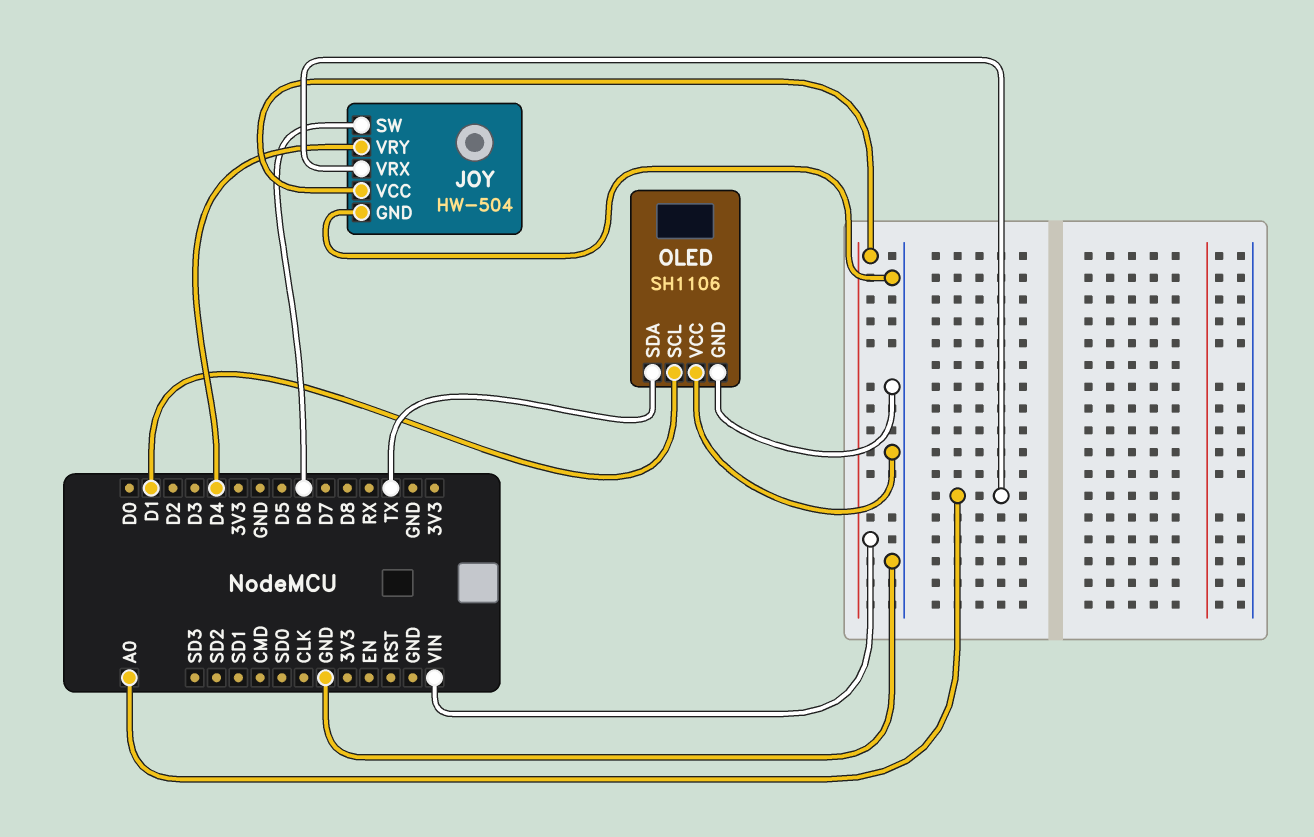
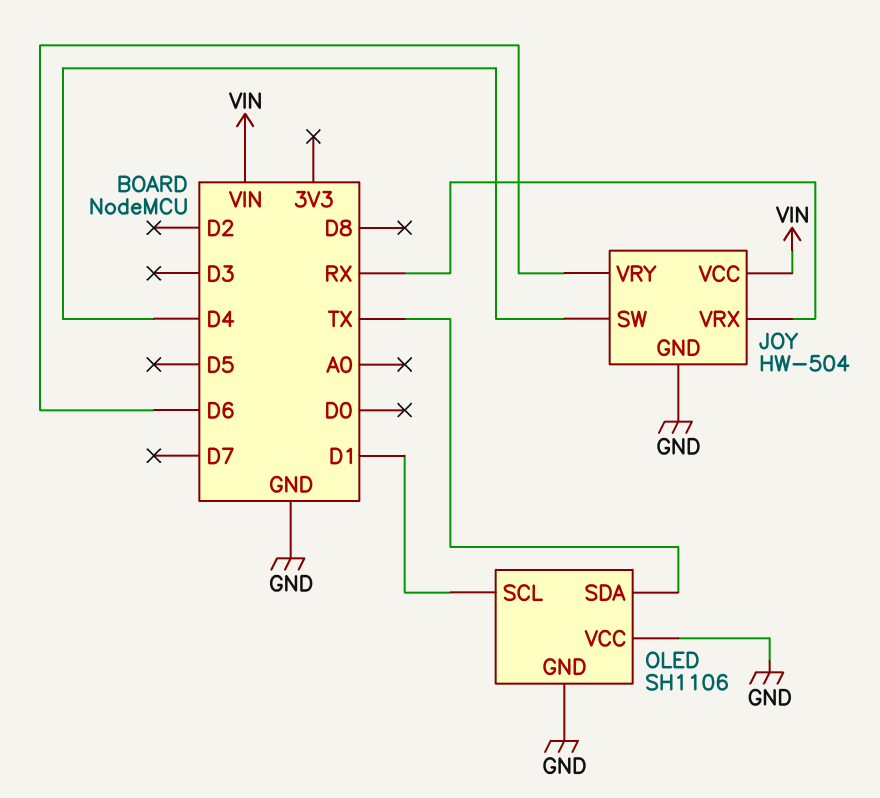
JOY pin SW: D6 -> D4
JOY pin VRX: A0 -> RX
JOY pin VRY: D4 -> D6

